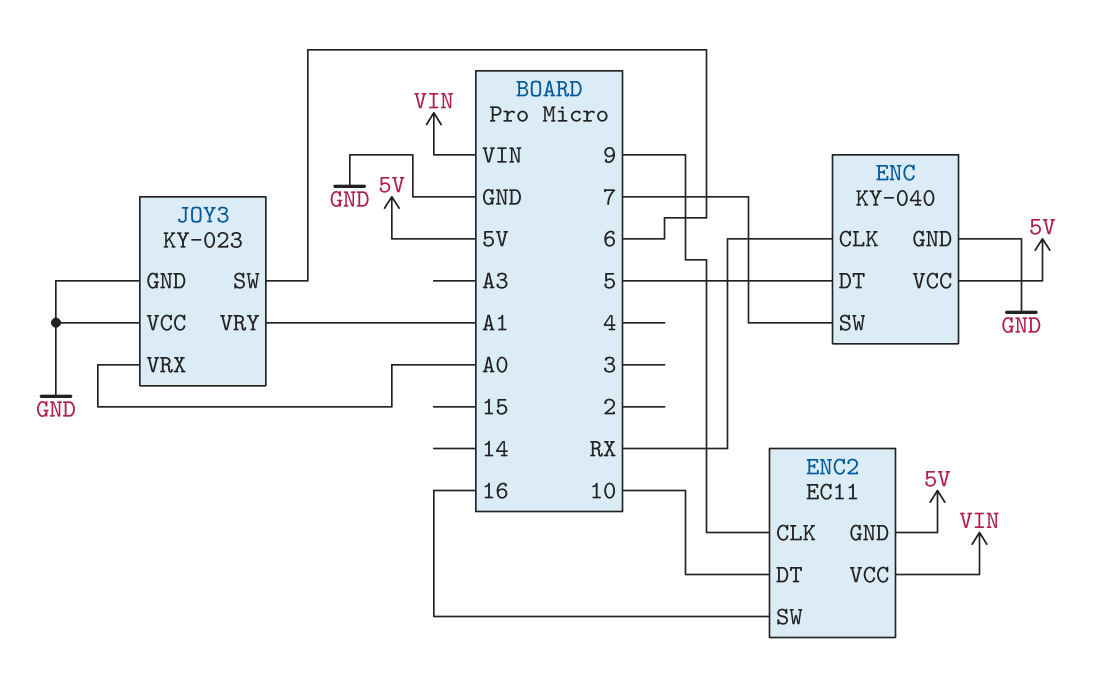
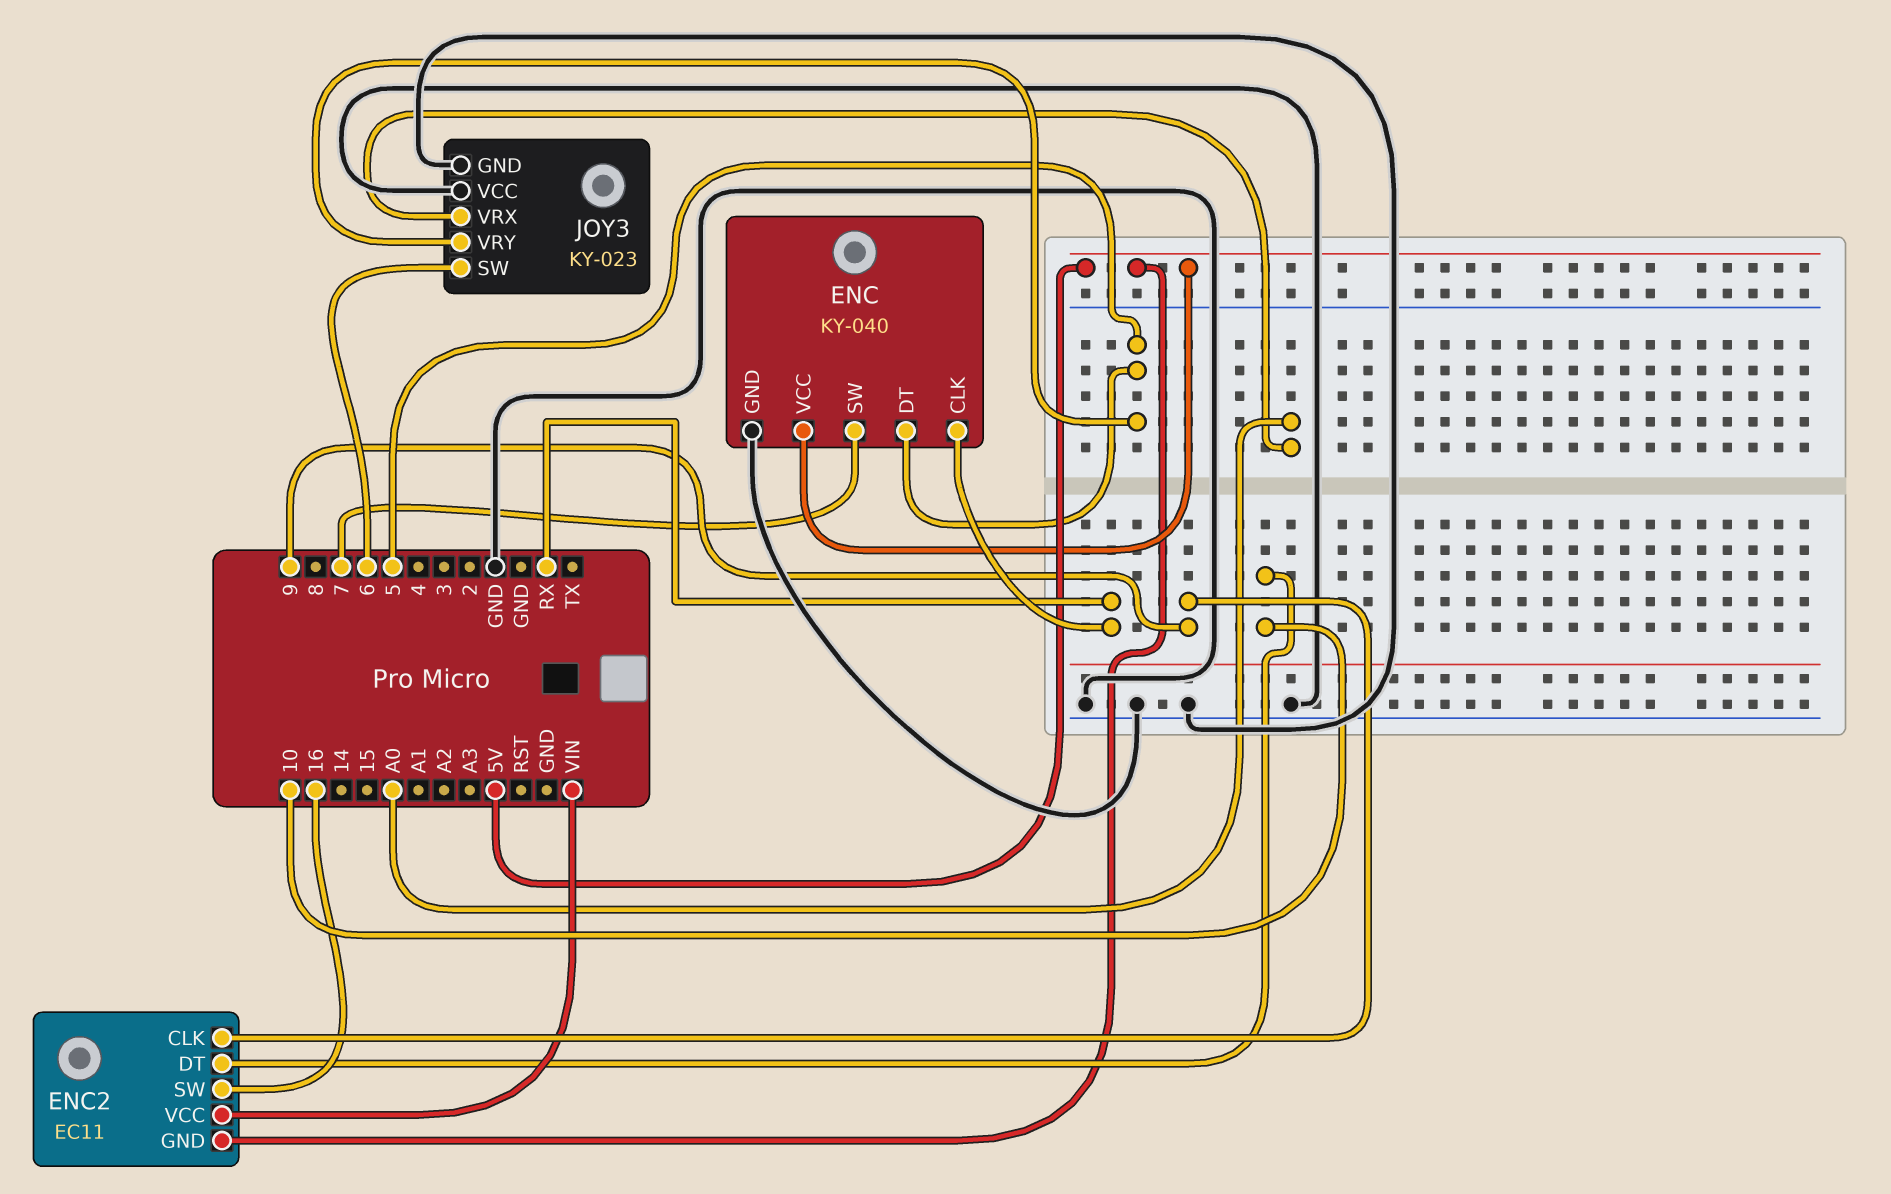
JOY3 pin VRY: A1 -> 5

